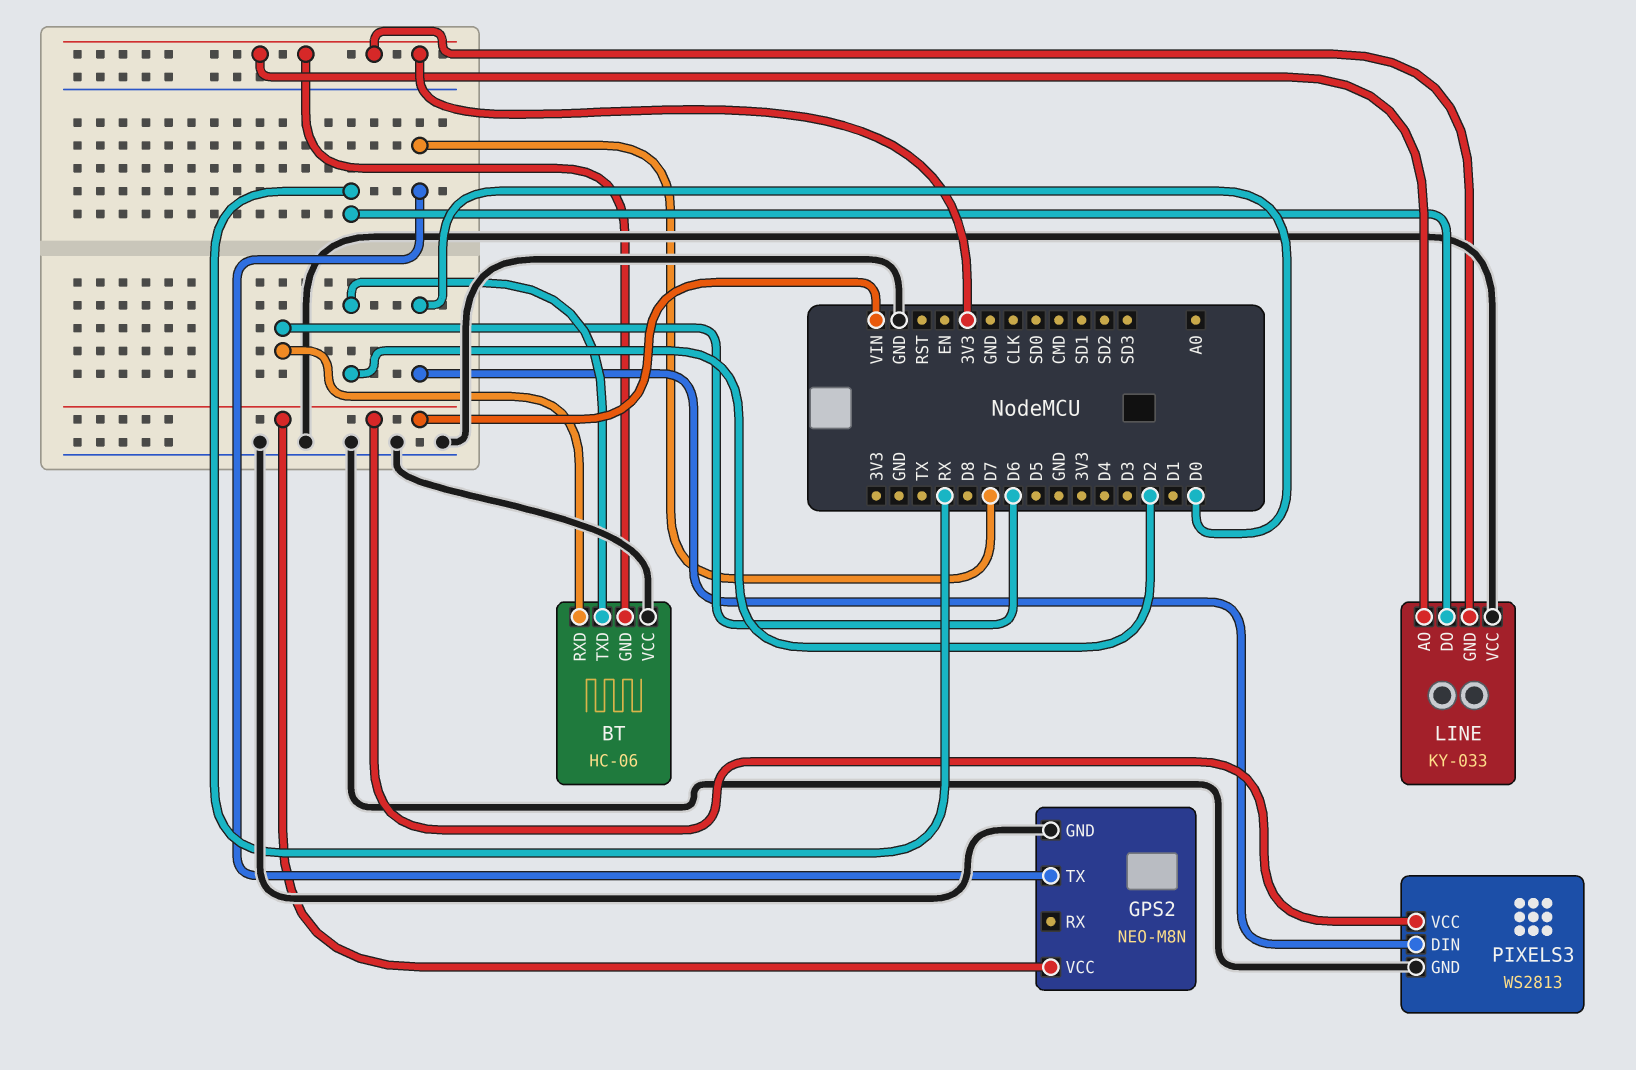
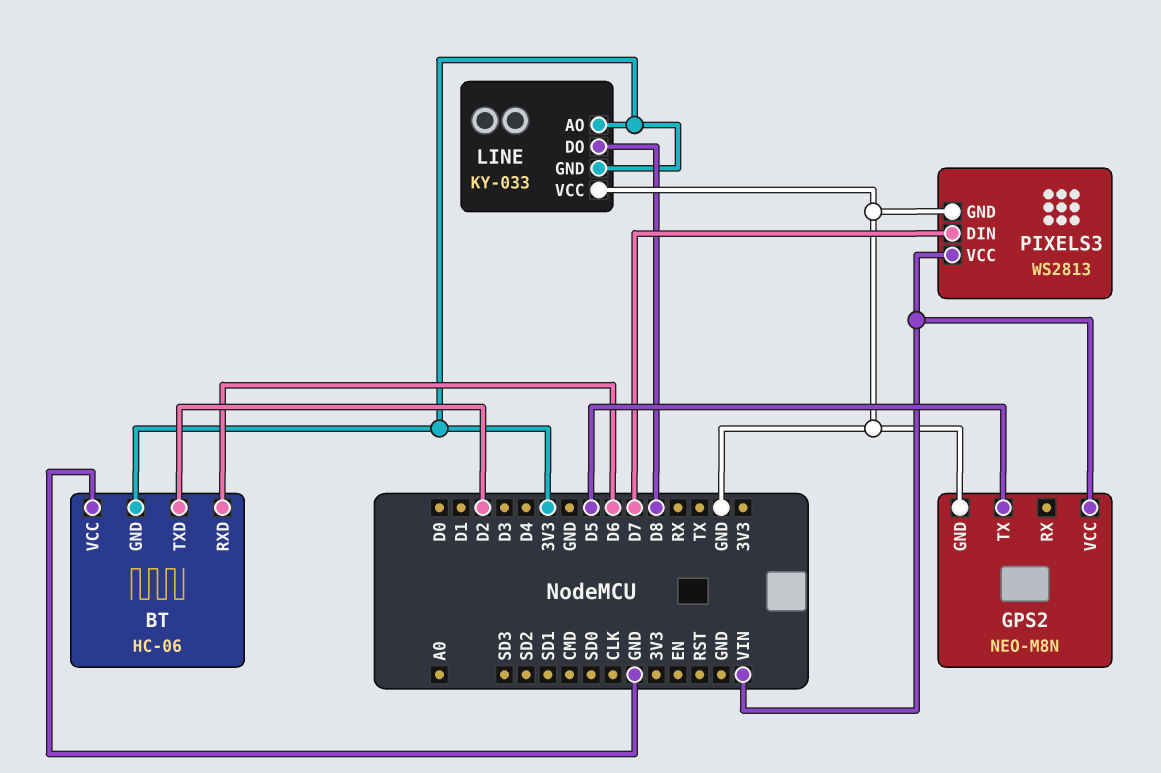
GPS2 pin TX: D7 -> D5
LINE pin DO: RX -> D8
PIXELS3 pin DIN: D0 -> D7

